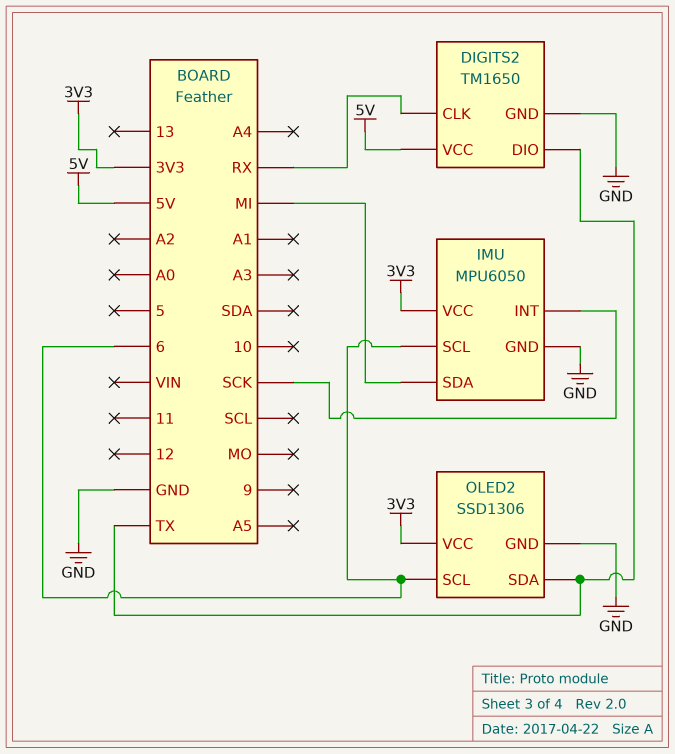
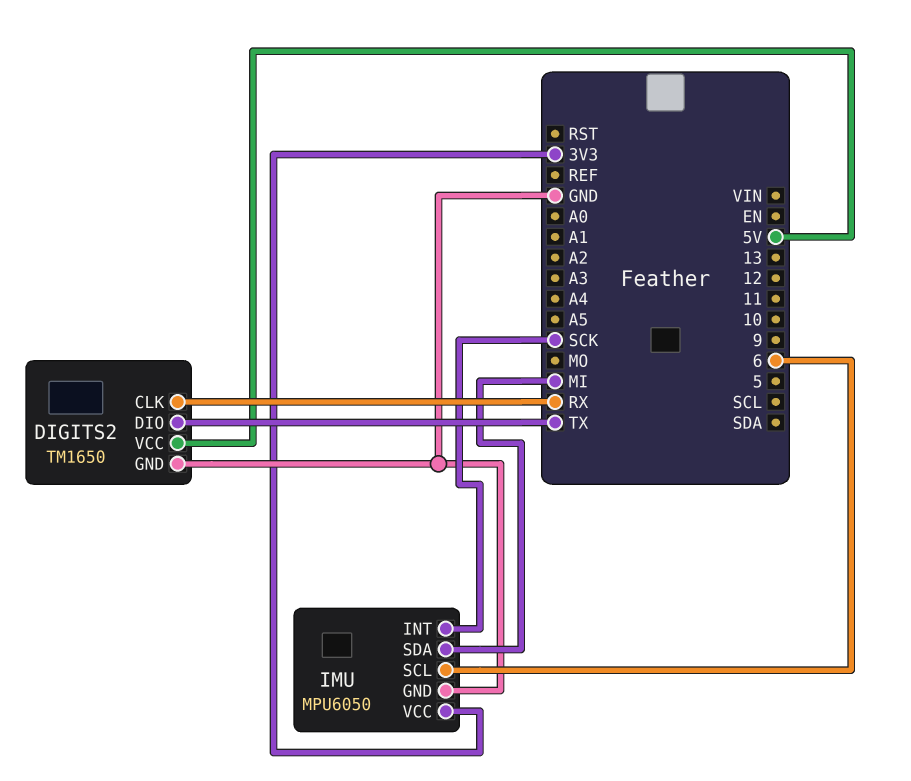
OLED2: SSD1306 -> none
OLED2 pin GND: GND -> none
OLED2 pin SCL: 6 -> none
OLED2 pin SDA: TX -> none
OLED2 pin VCC: 3V3 -> none

